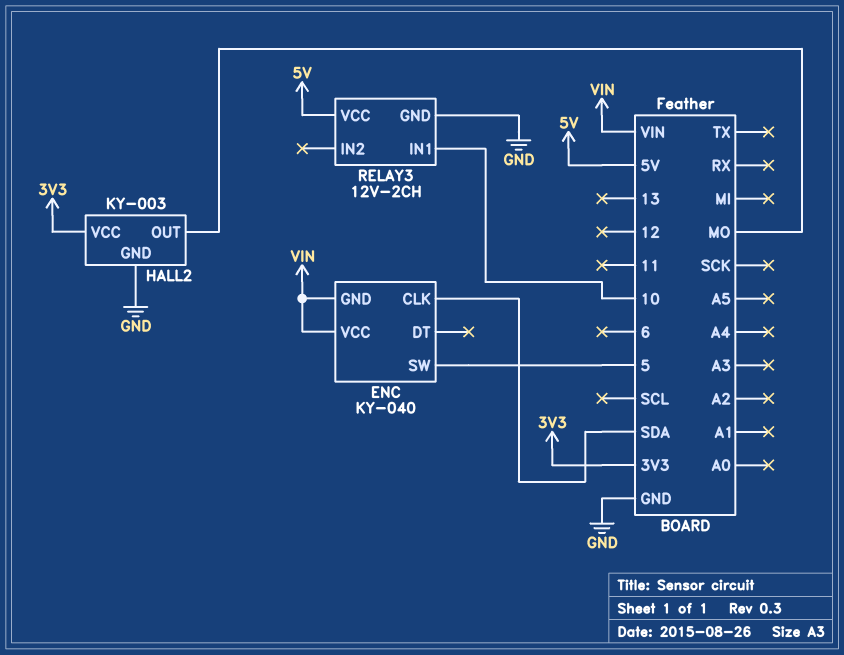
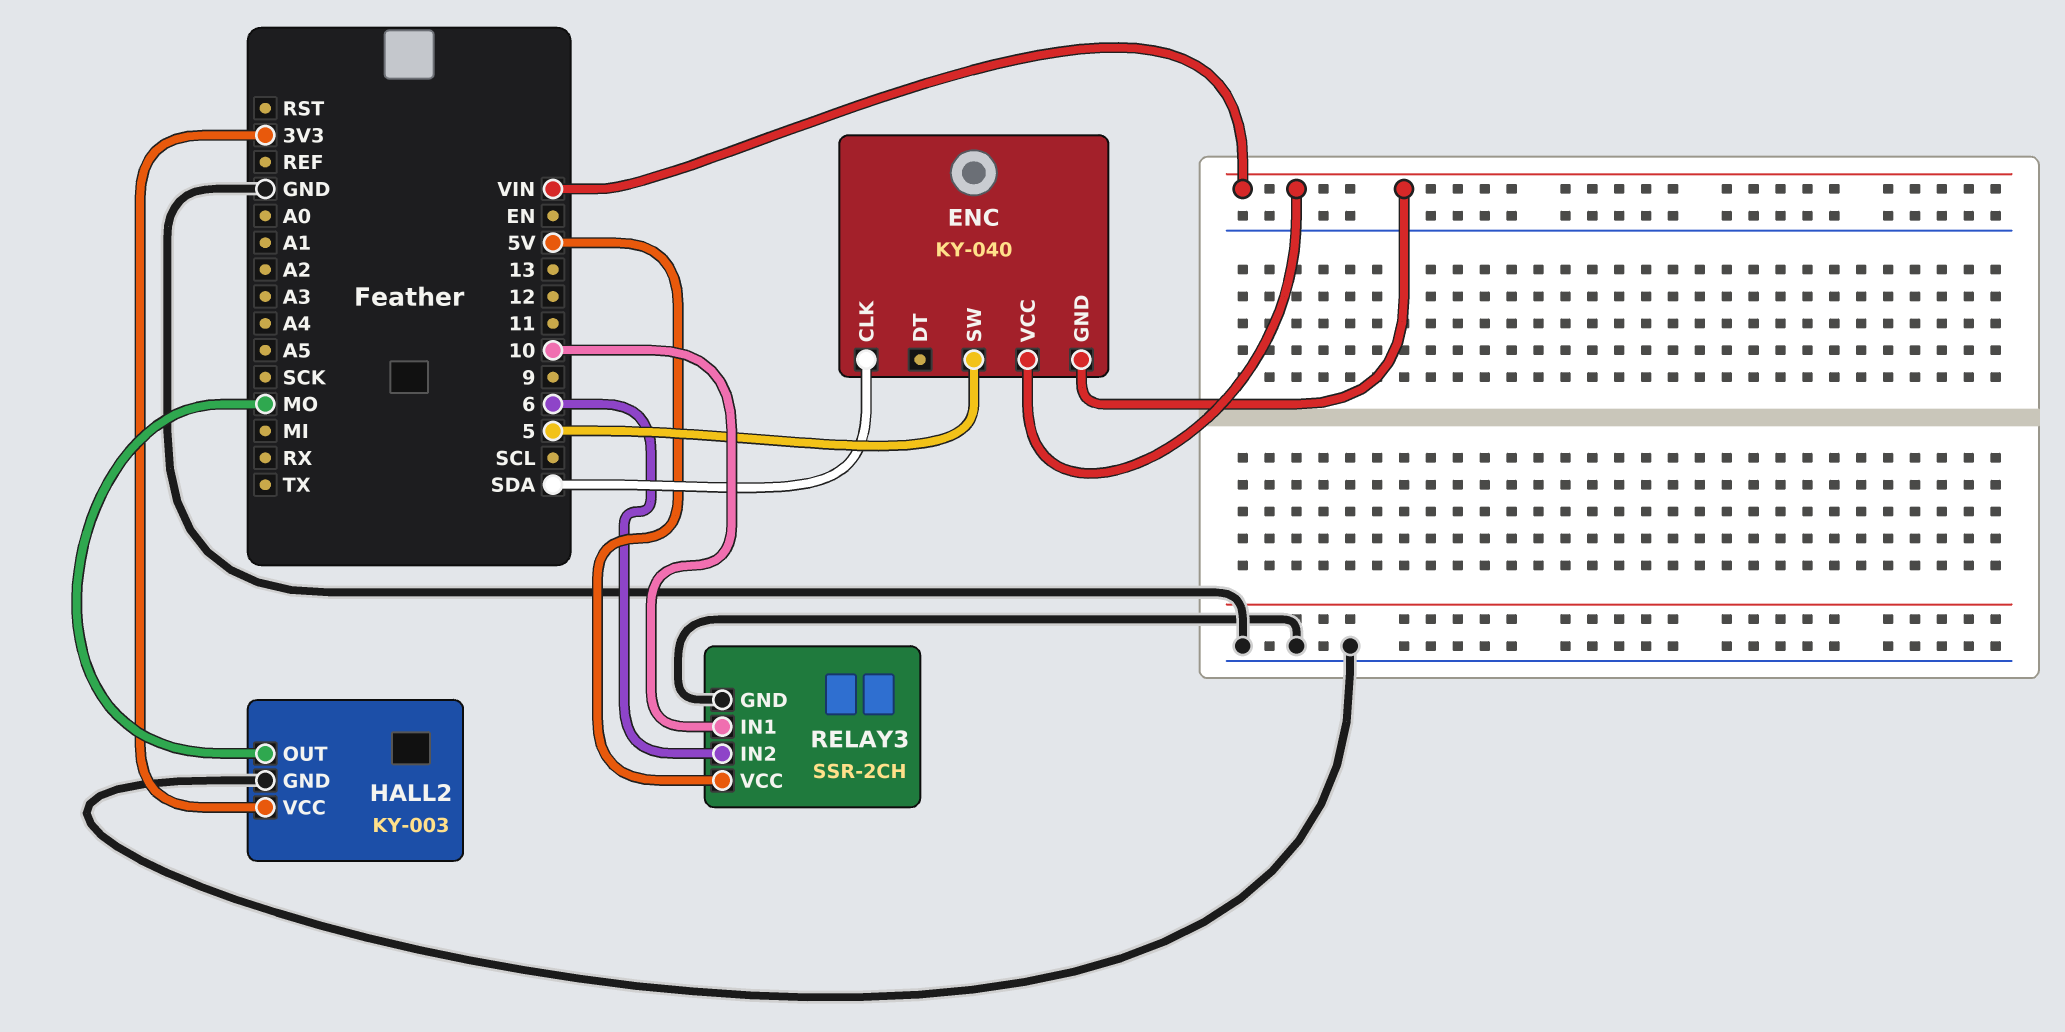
RELAY3: 12V-2CH -> SSR-2CH
RELAY3 pin IN2: none -> 6

